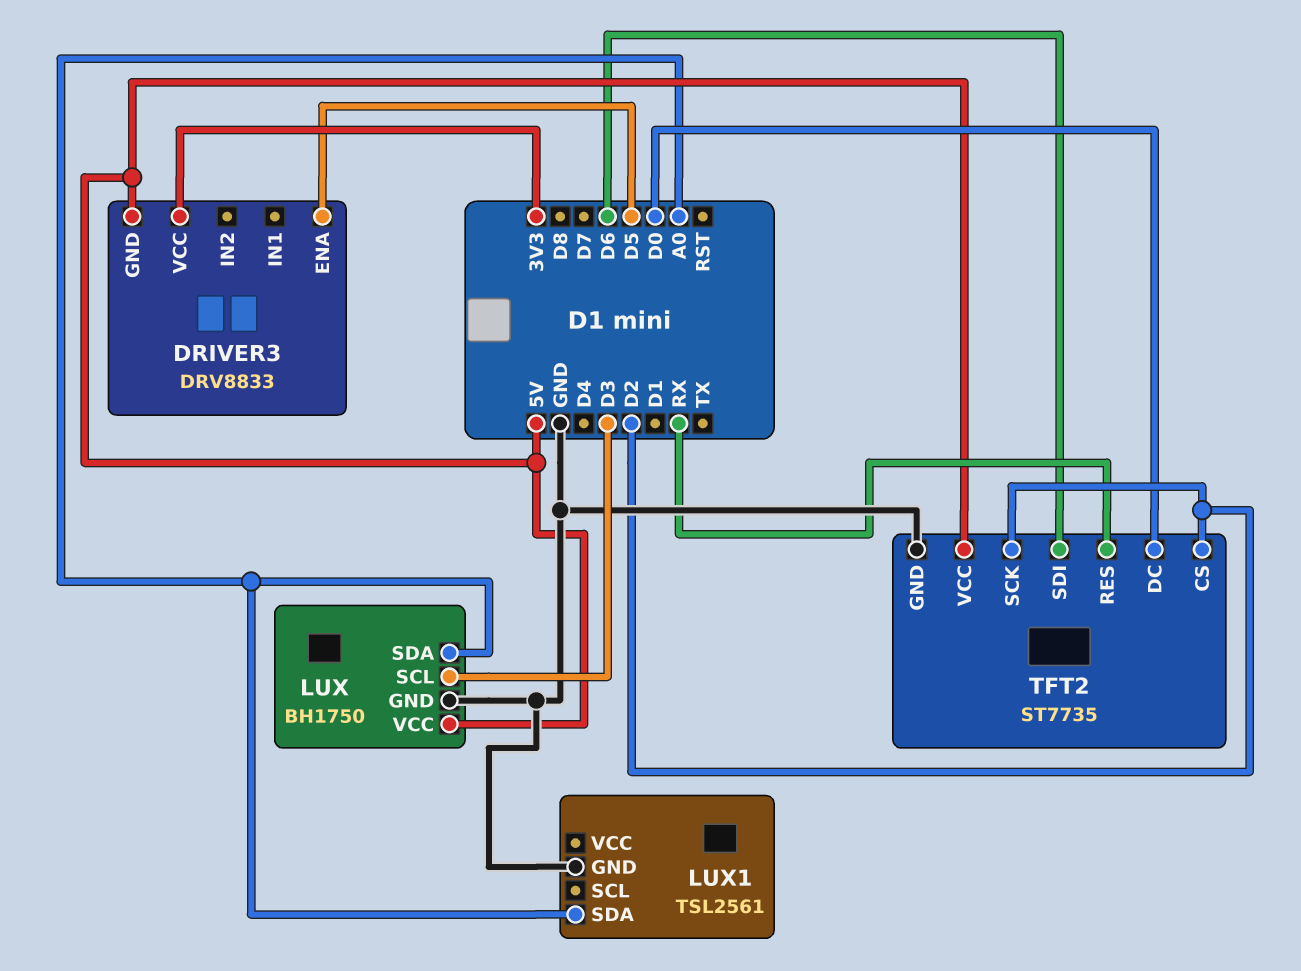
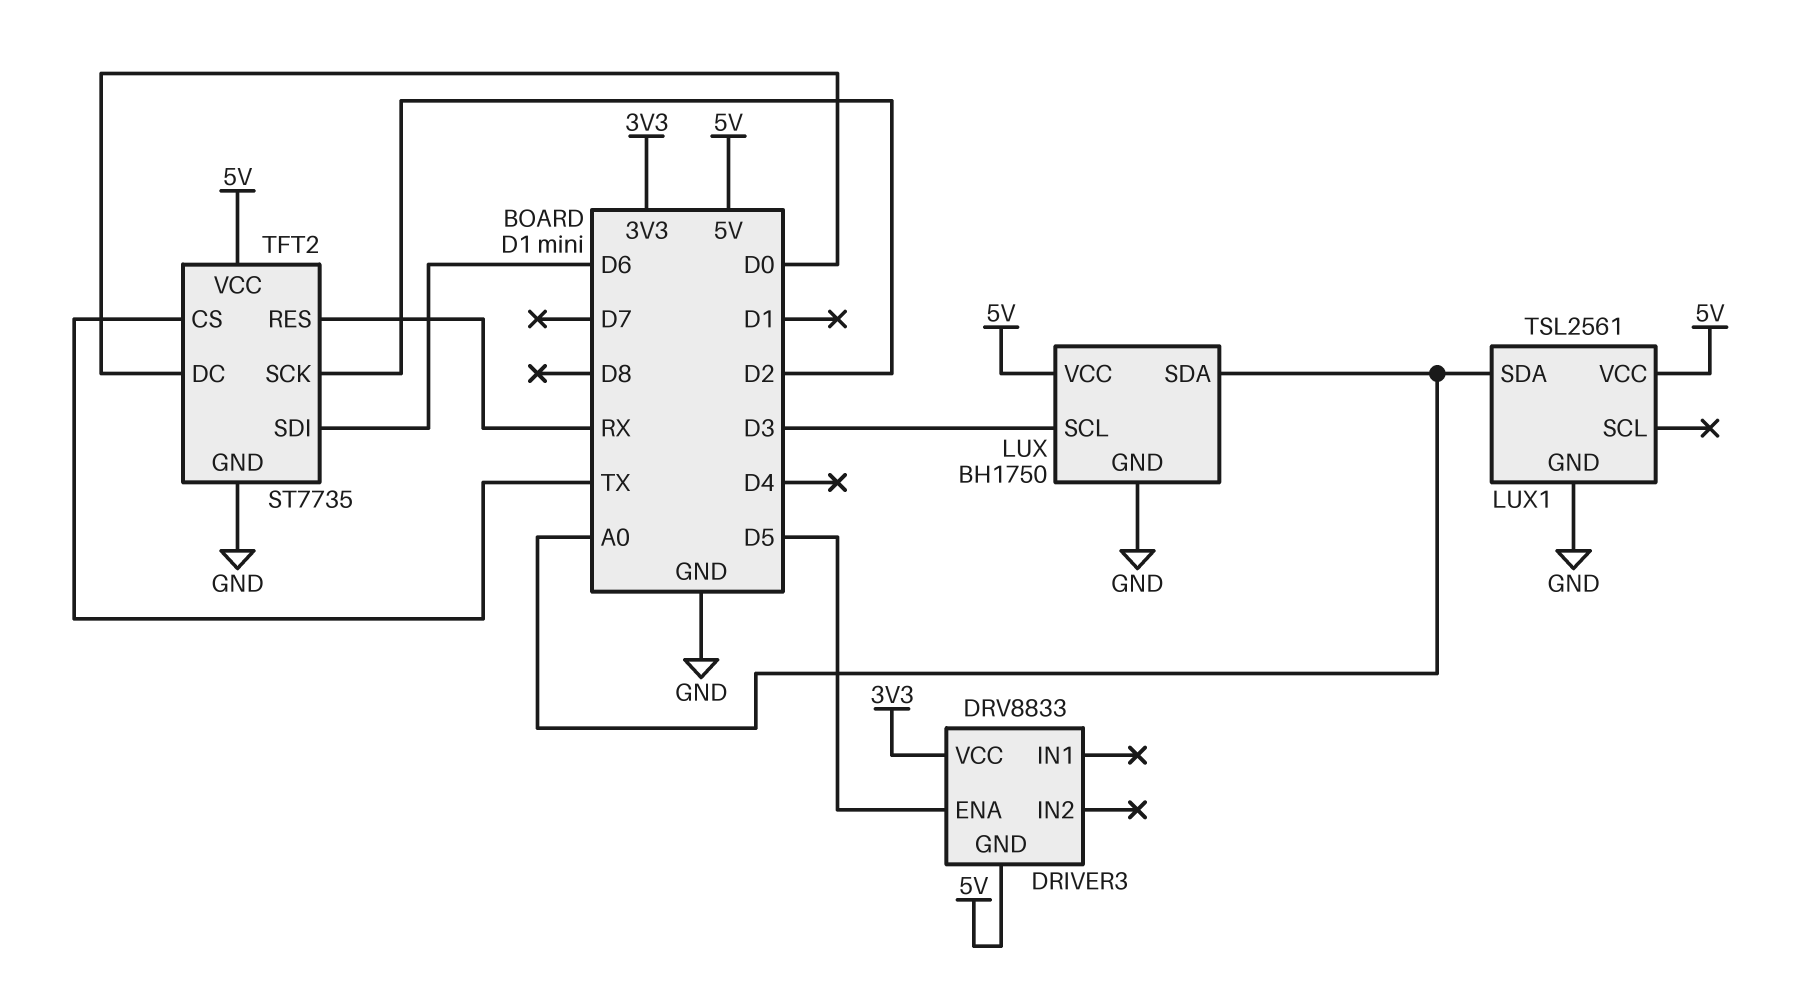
LUX1 pin VCC: none -> 5V
TFT2 pin CS: D2 -> TX

